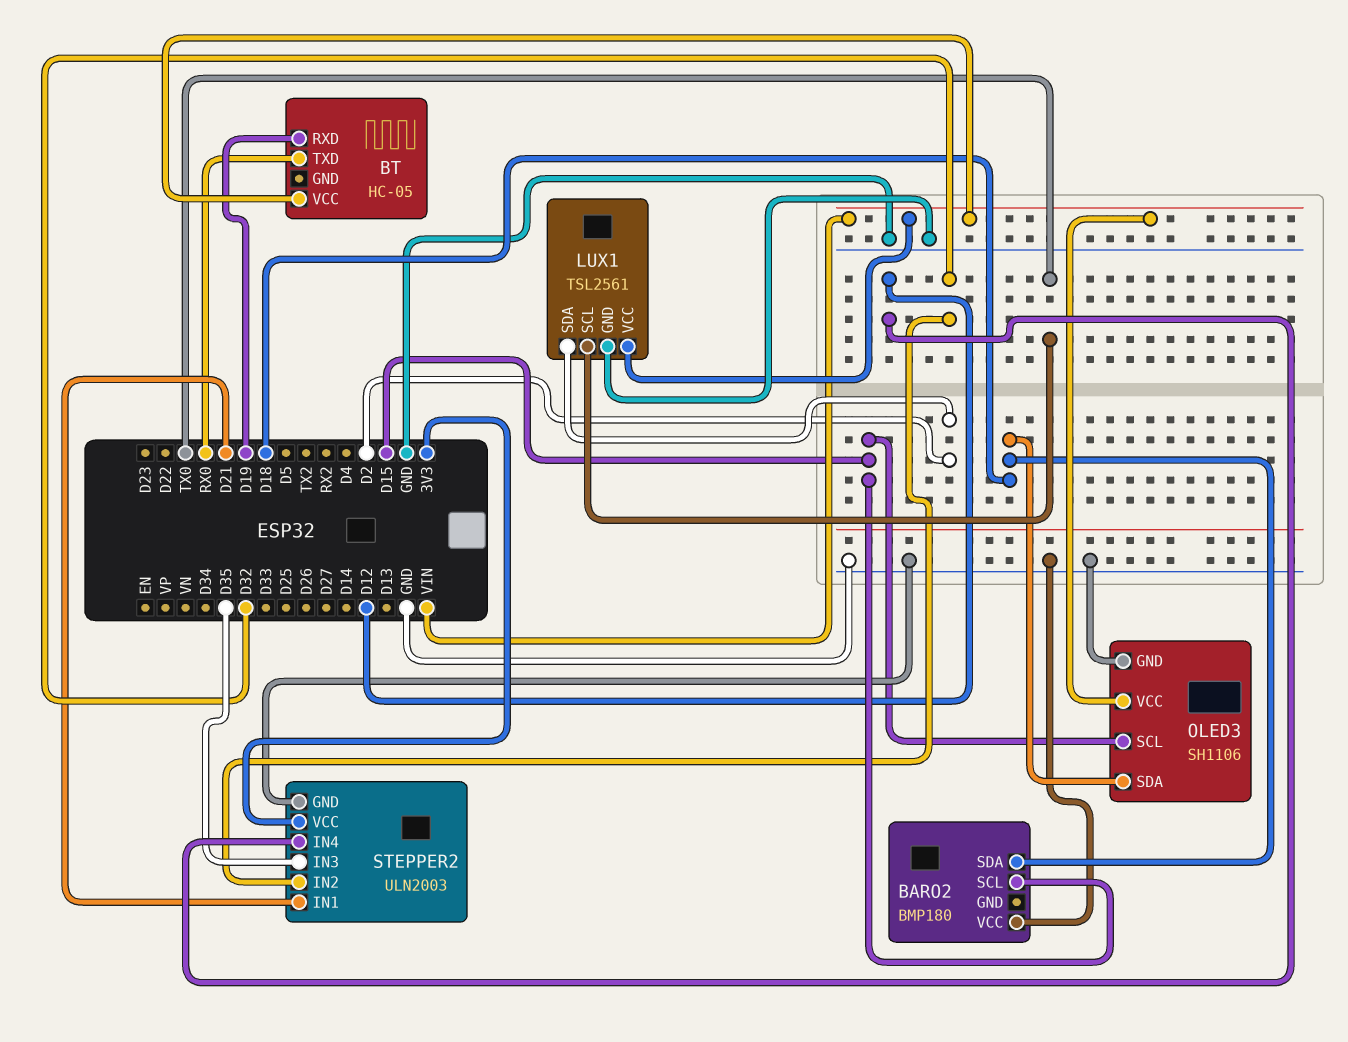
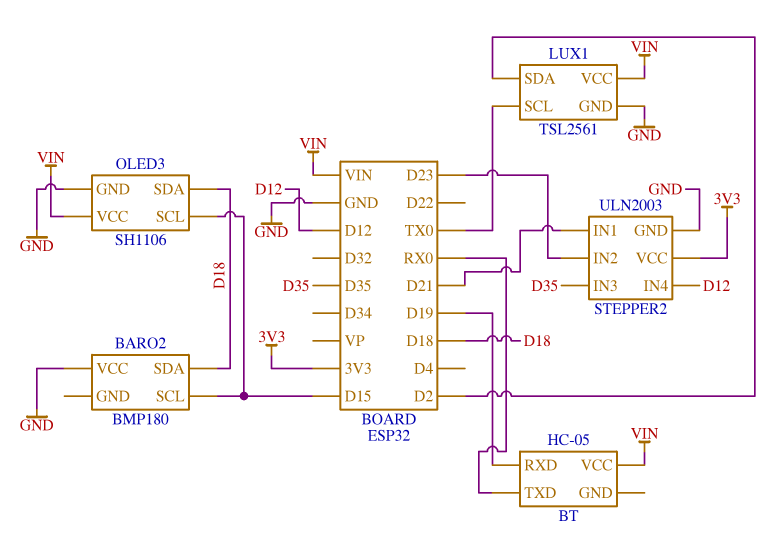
STEPPER2 pin IN2: D32 -> D23

